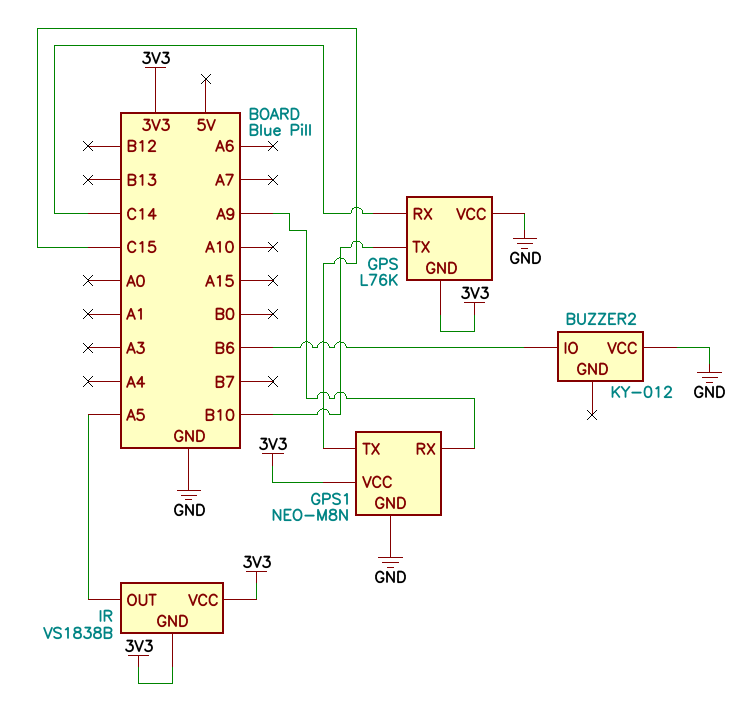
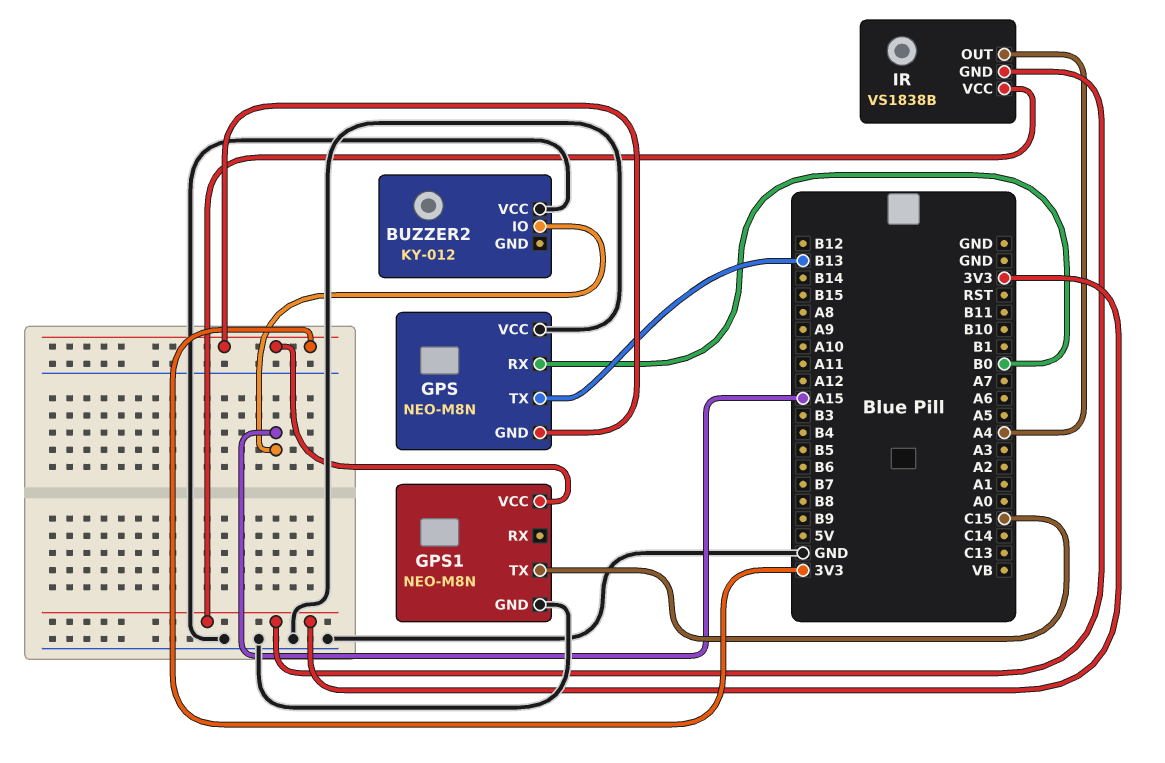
BUZZER2 pin IO: B6 -> A15
GPS: L76K -> NEO-M8N
GPS pin RX: C14 -> B0
GPS pin TX: B10 -> B13
GPS1 pin RX: A9 -> none
IR pin OUT: A5 -> A4

